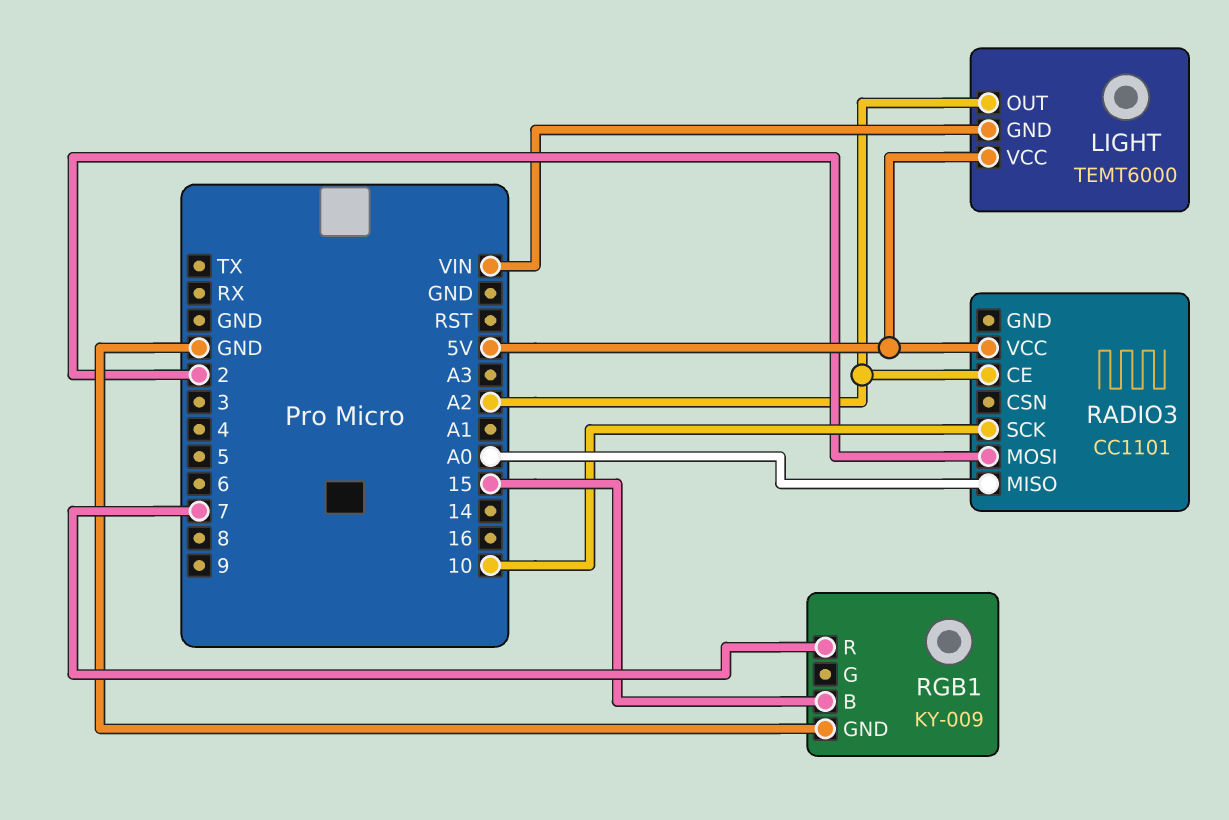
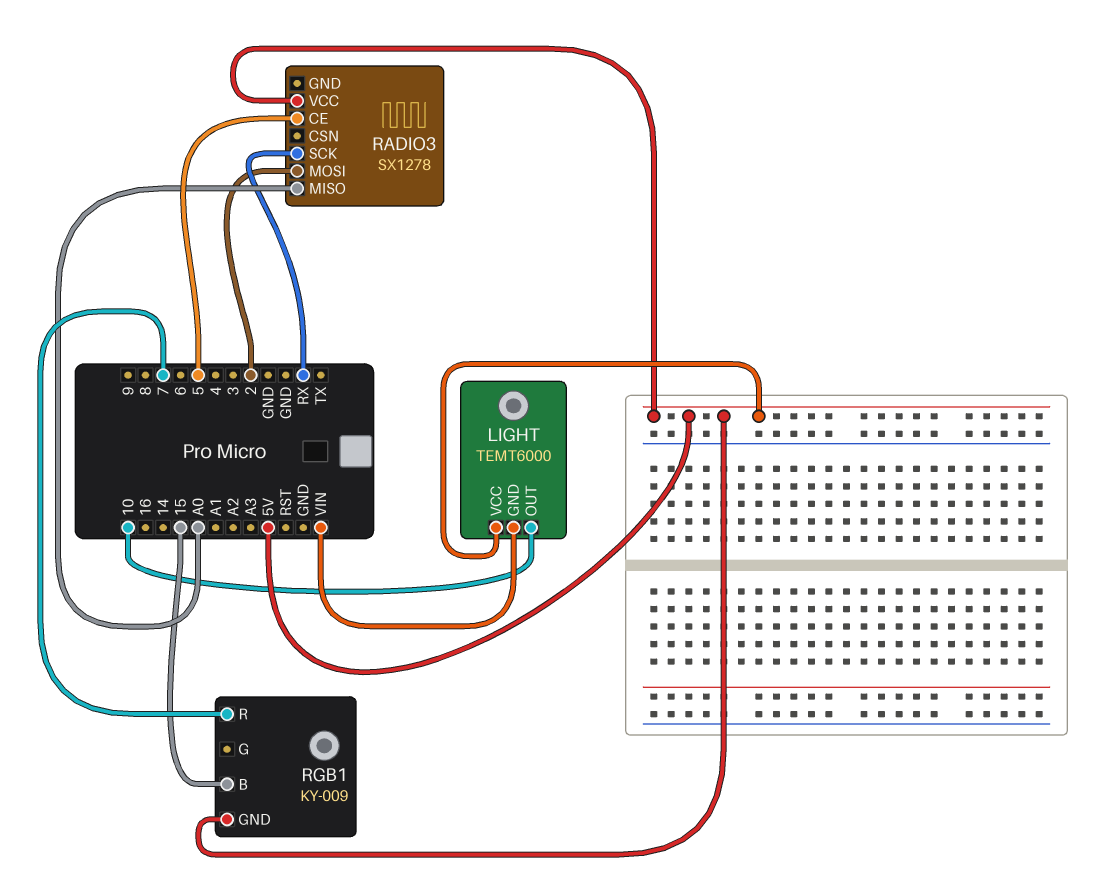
LIGHT pin OUT: A2 -> 10
RADIO3: CC1101 -> SX1278
RADIO3 pin CE: A2 -> 5
RADIO3 pin SCK: 10 -> RX
RGB1 pin GND: GND -> 5V

